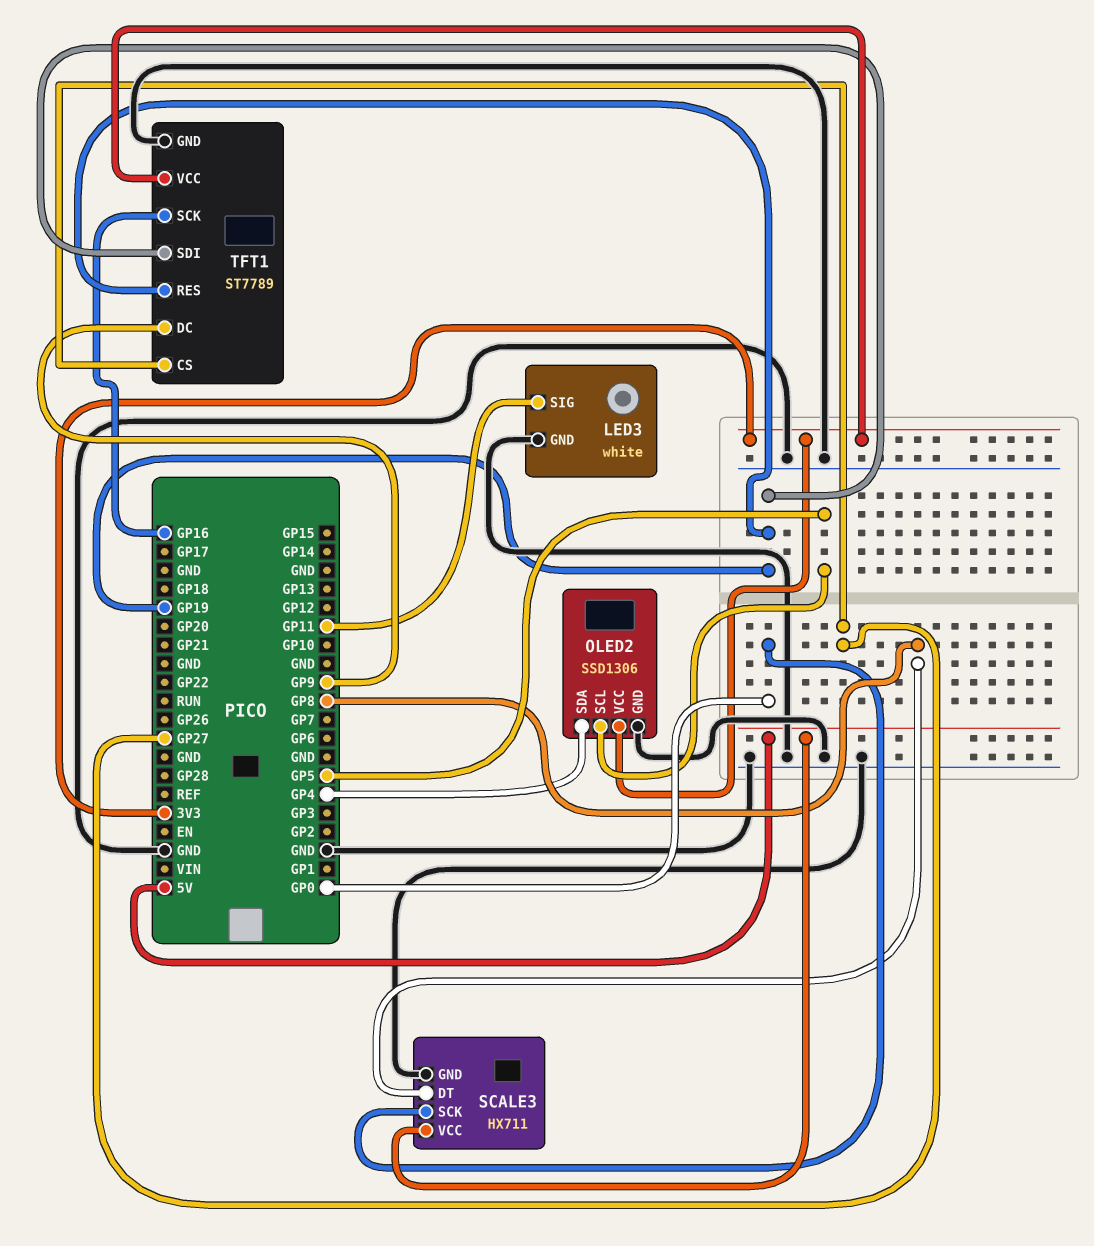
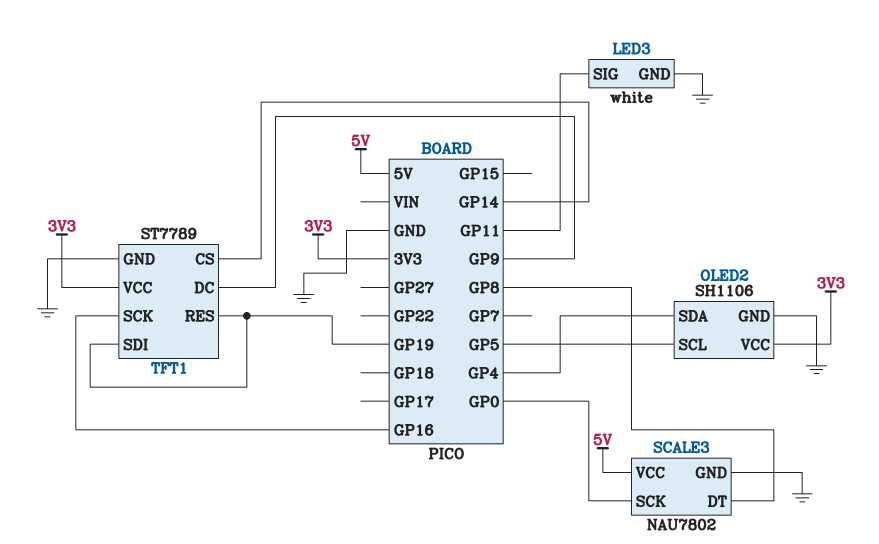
OLED2: SSD1306 -> SH1106
SCALE3: HX711 -> NAU7802
TFT1 pin CS: GP27 -> GP14

